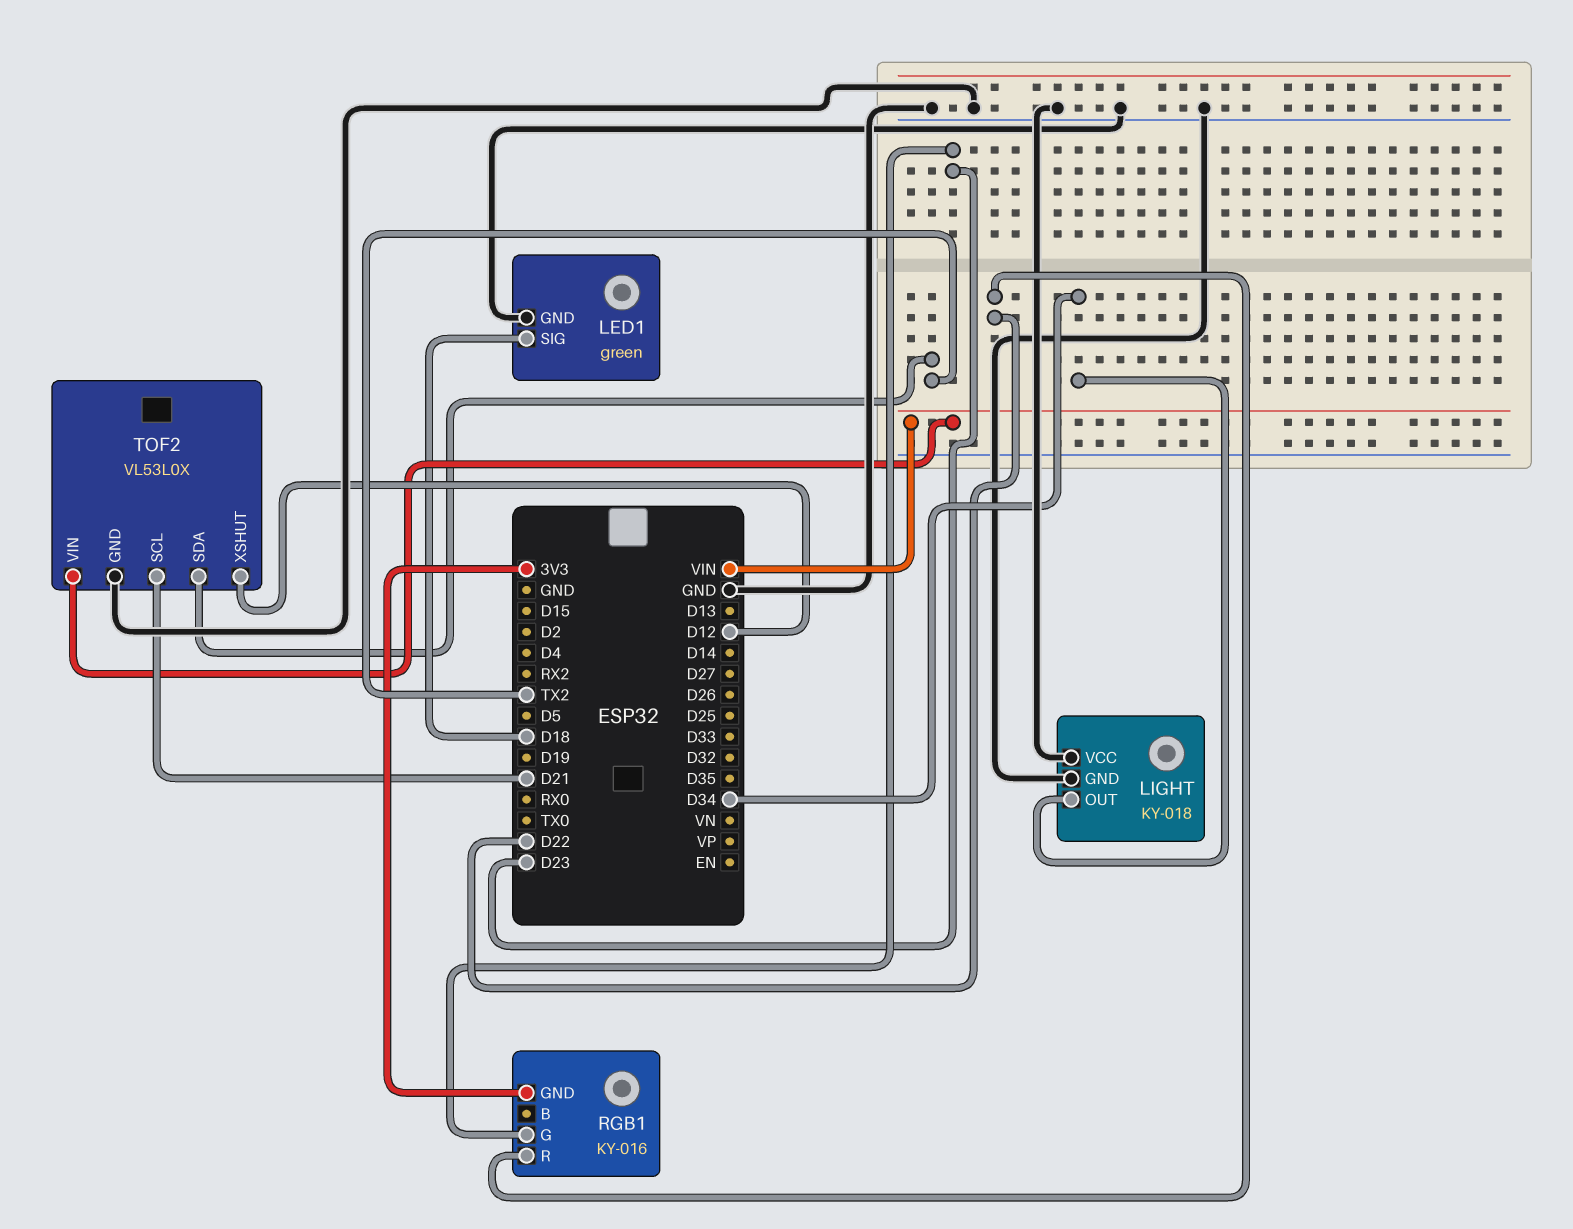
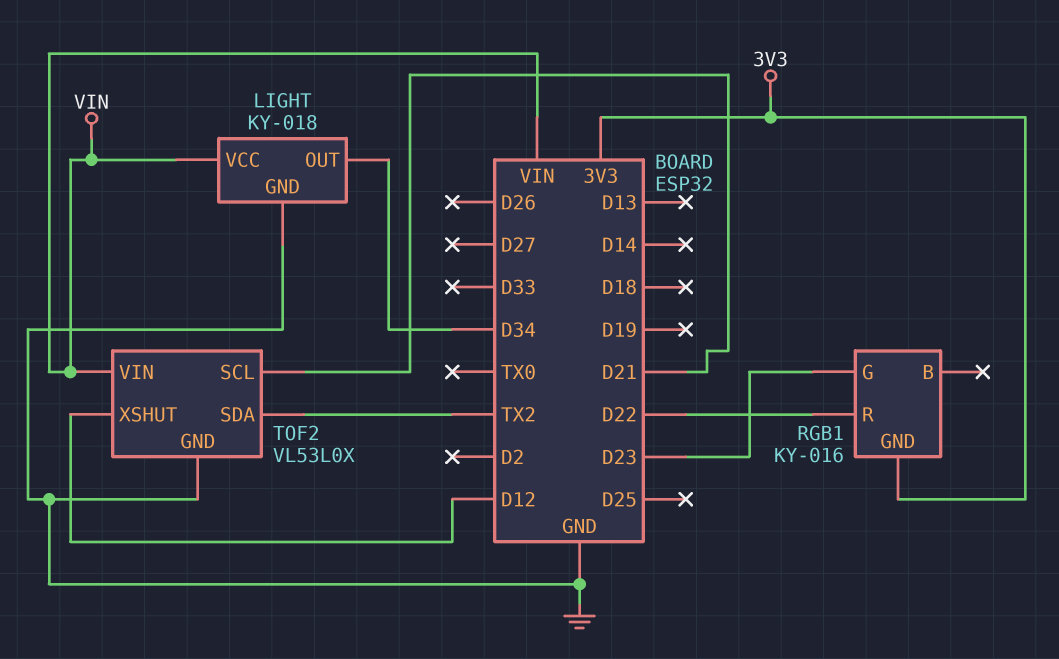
LED1: green -> none
LED1 pin GND: GND -> none
LED1 pin SIG: D18 -> none
LIGHT pin VCC: GND -> VIN

